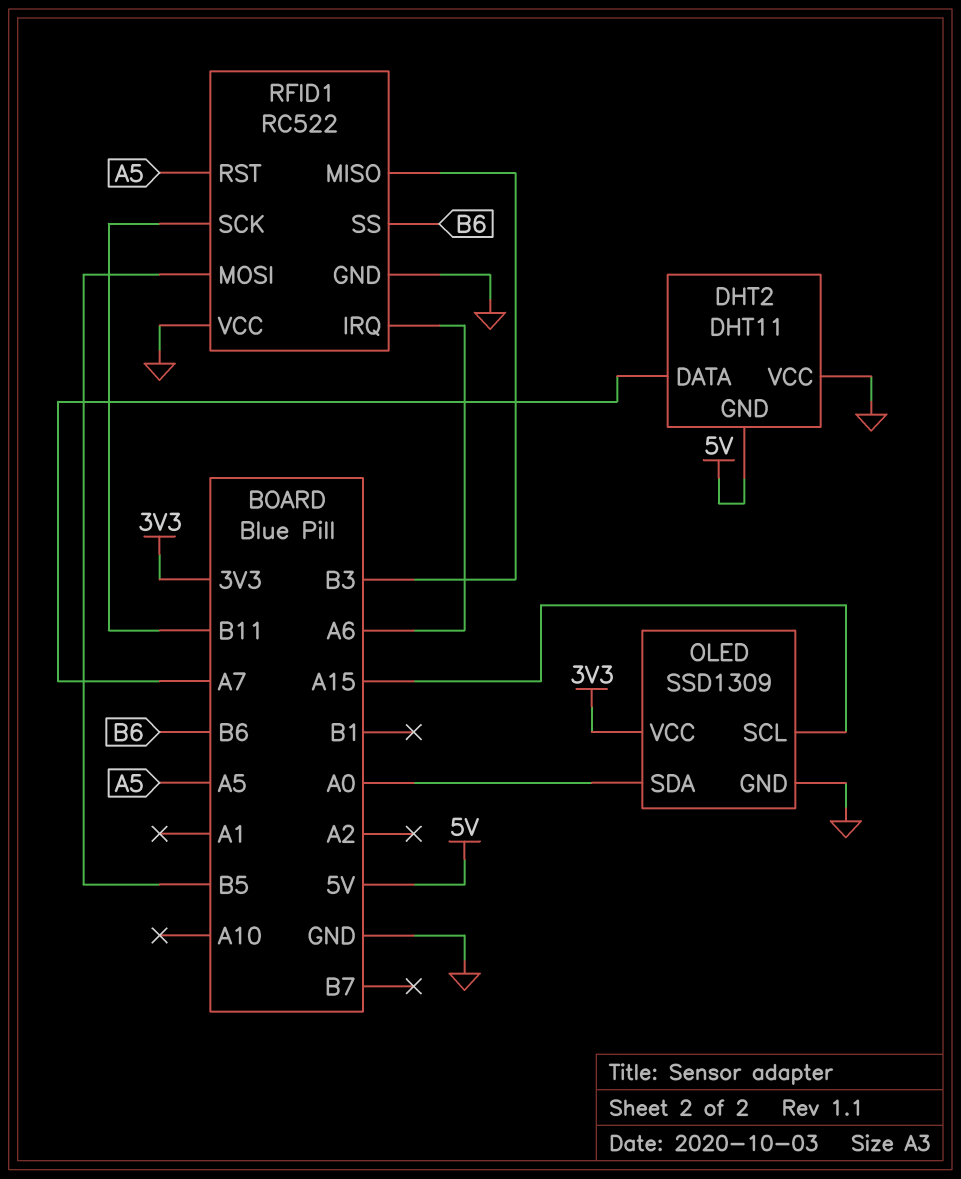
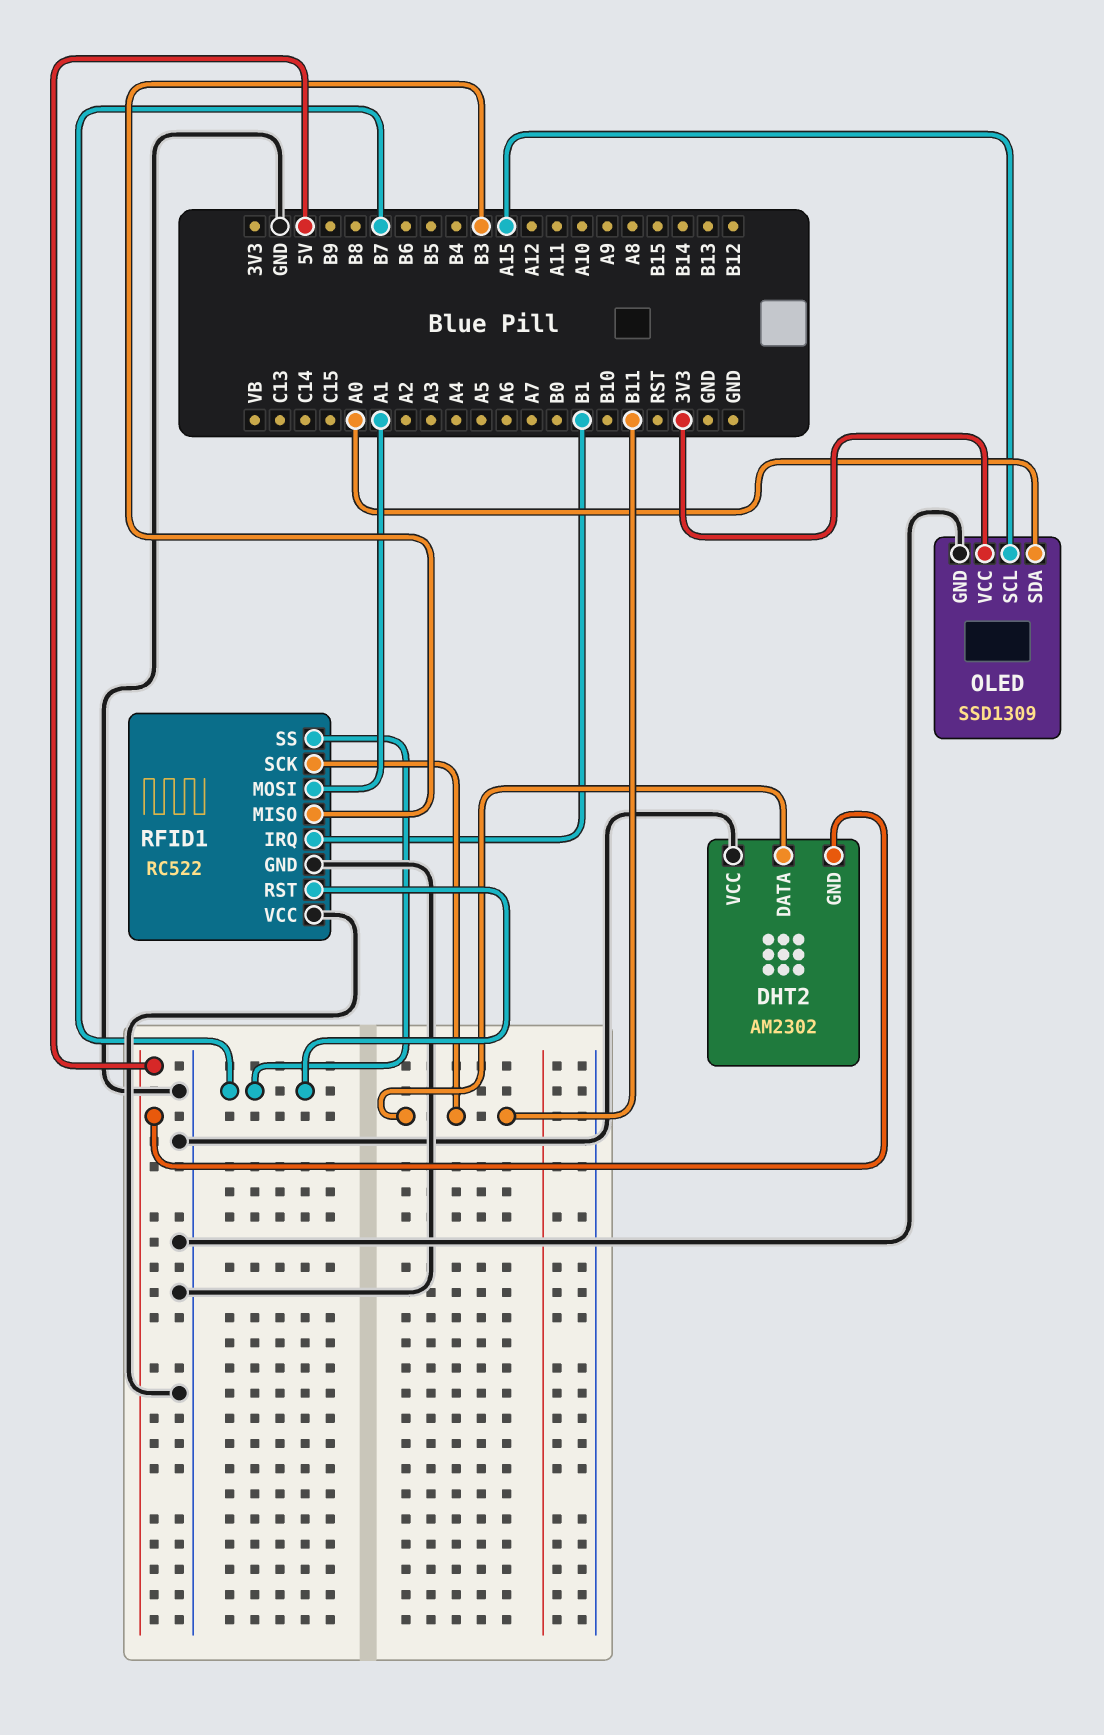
DHT2: DHT11 -> AM2302
DHT2 pin DATA: A7 -> B11
RFID1 pin IRQ: A6 -> B1
RFID1 pin MOSI: B5 -> A1
RFID1 pin RST: A5 -> B7
RFID1 pin SS: B6 -> B7

